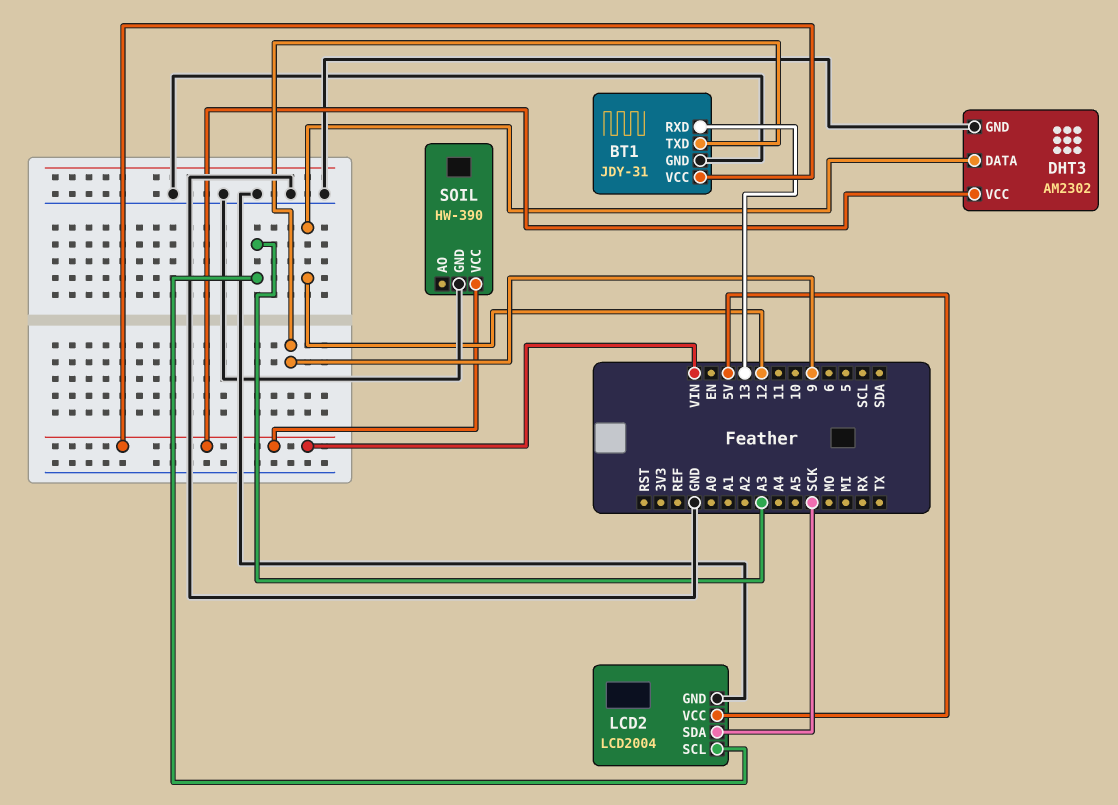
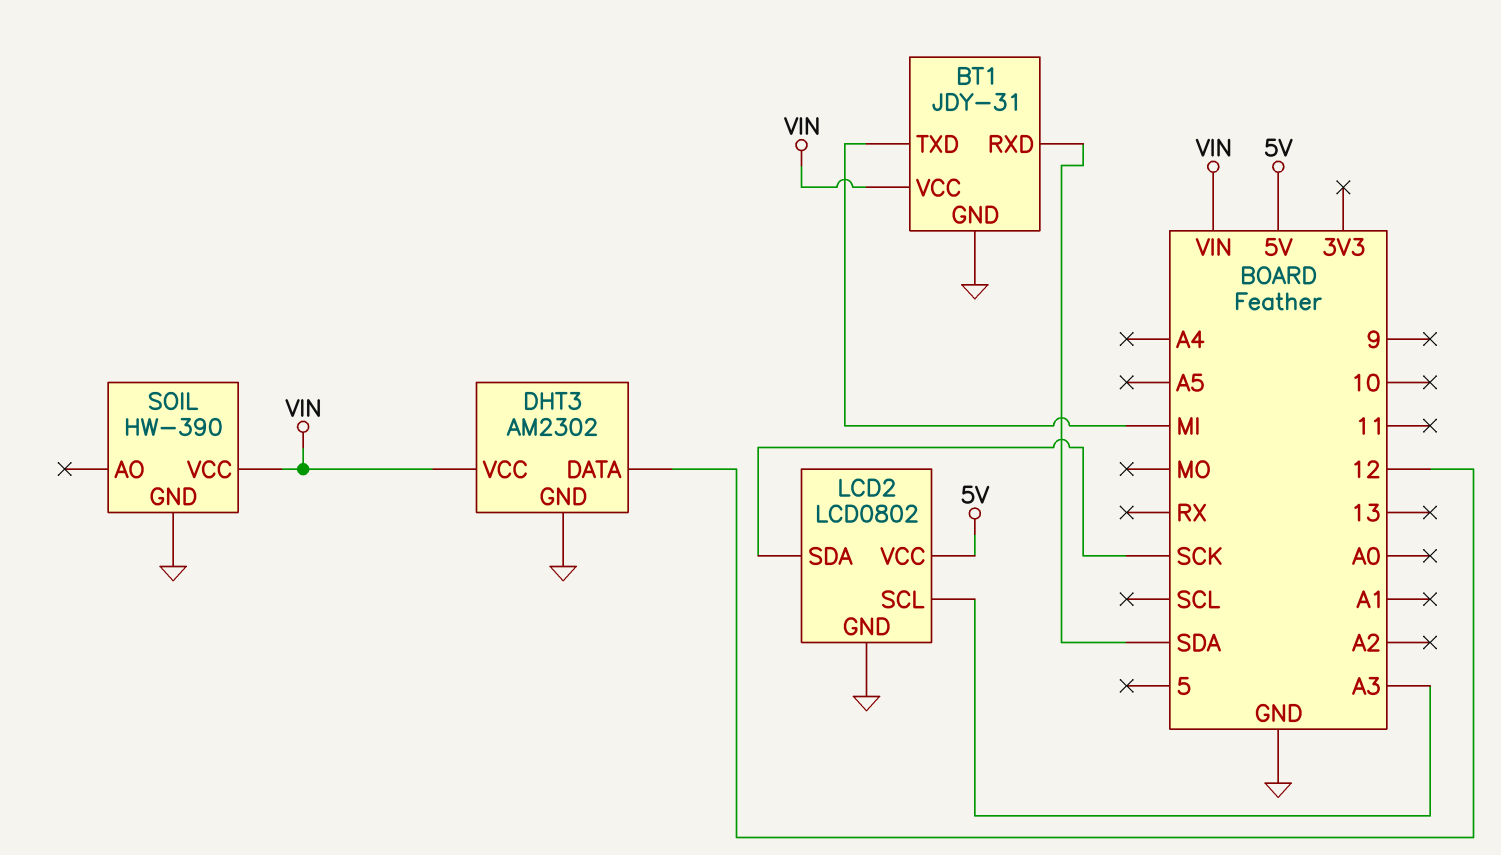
BT1 pin RXD: 13 -> SDA
BT1 pin TXD: 9 -> MI
LCD2: LCD2004 -> LCD0802

